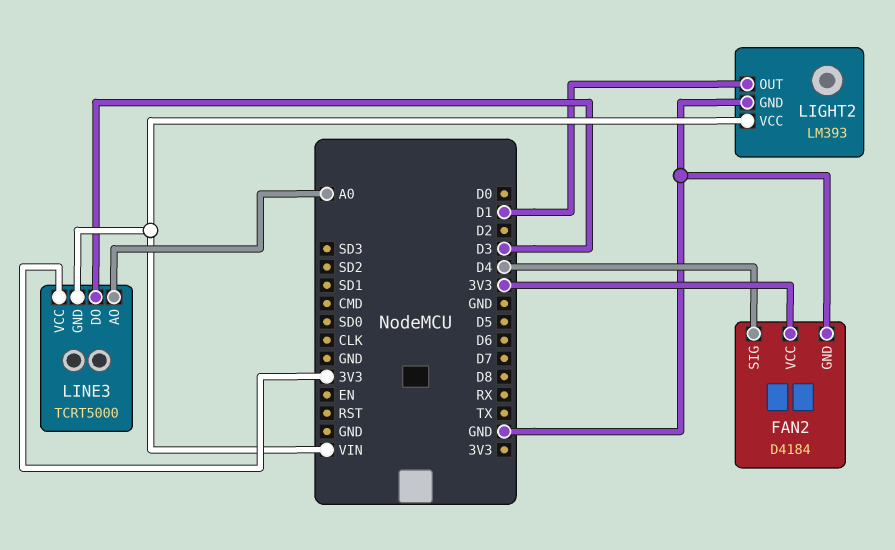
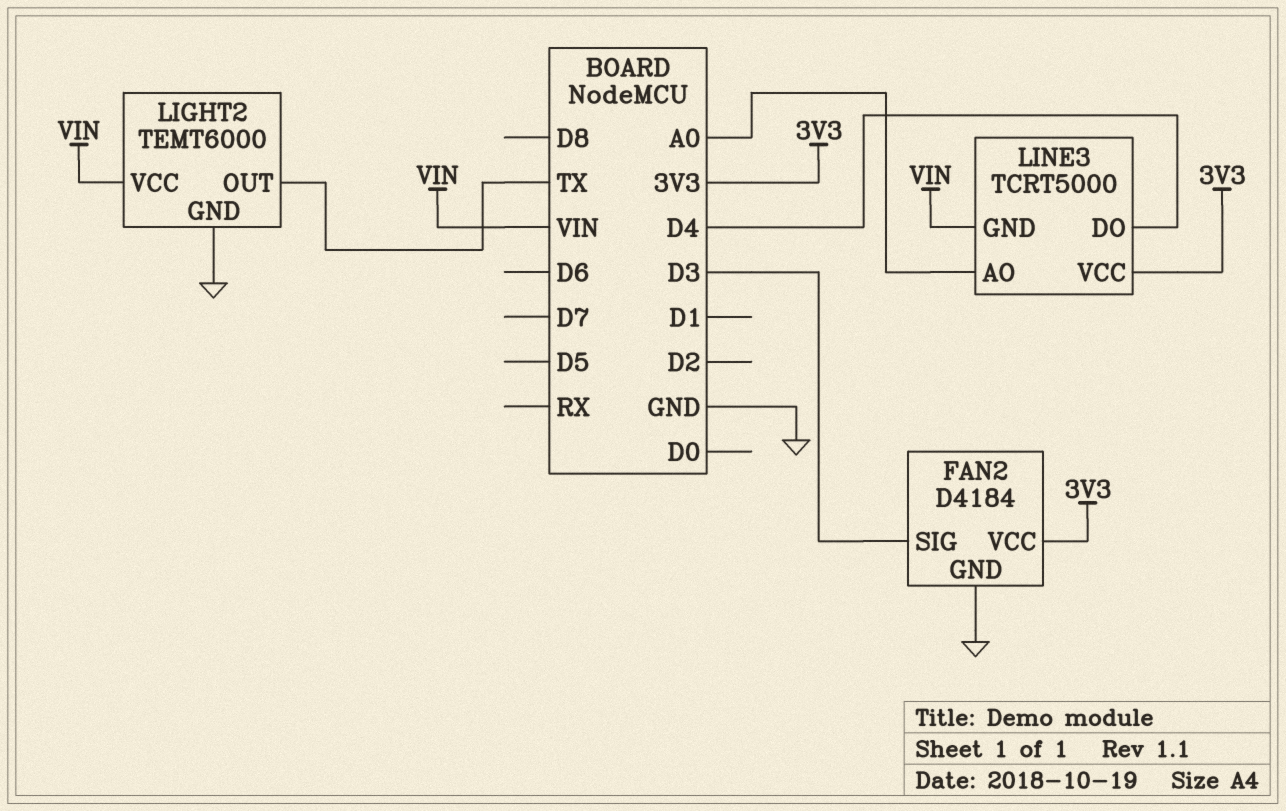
FAN2 pin SIG: D4 -> D3
LIGHT2: LM393 -> TEMT6000
LIGHT2 pin OUT: D1 -> TX
LINE3 pin DO: D3 -> D4

